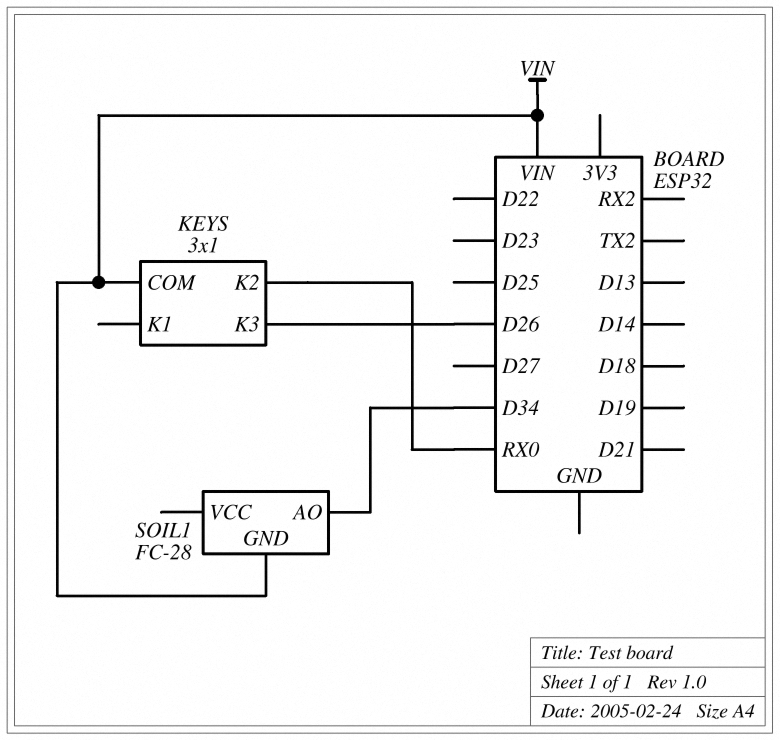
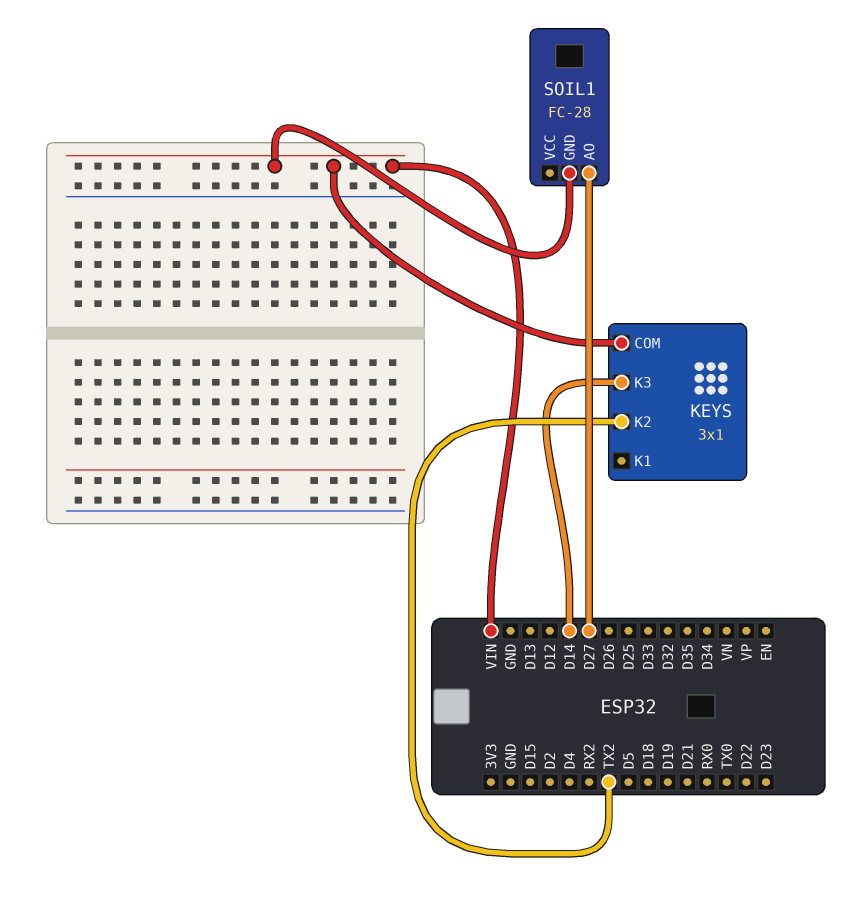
KEYS pin K2: RX0 -> TX2
KEYS pin K3: D26 -> D14
SOIL1 pin AO: D34 -> D27

